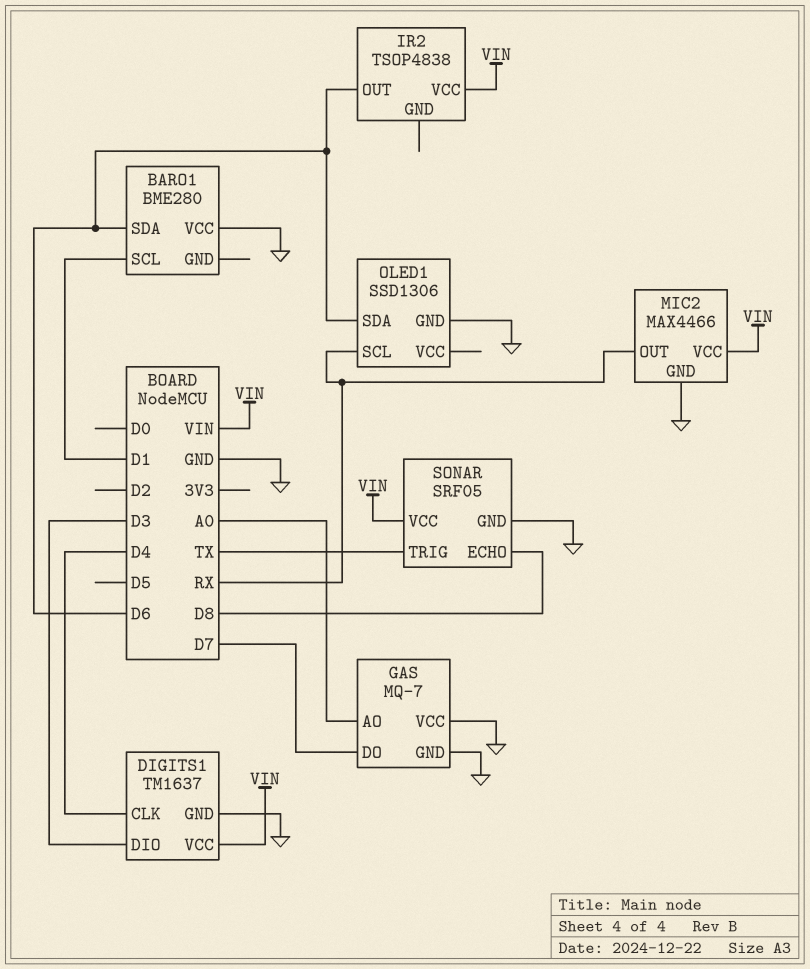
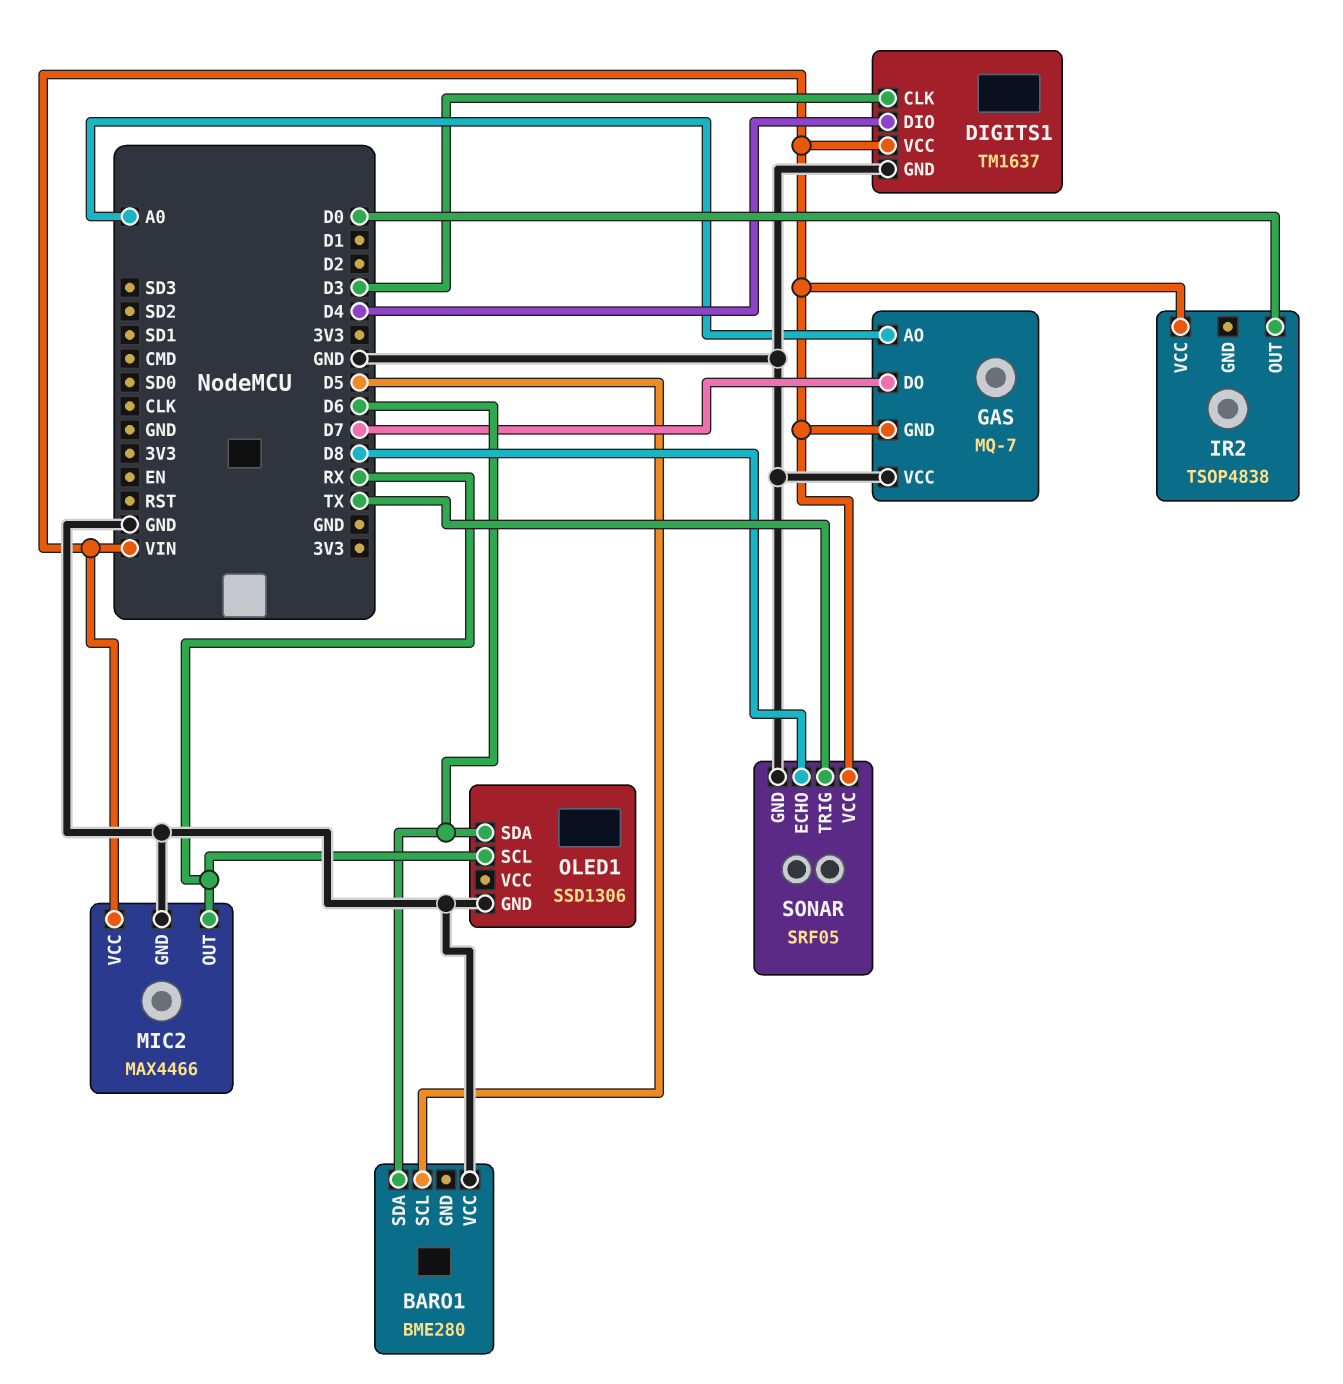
BARO1 pin SCL: D1 -> D5
DIGITS1 pin CLK: D4 -> D3
DIGITS1 pin DIO: D3 -> D4
GAS pin GND: GND -> VIN
IR2 pin OUT: D6 -> D0

